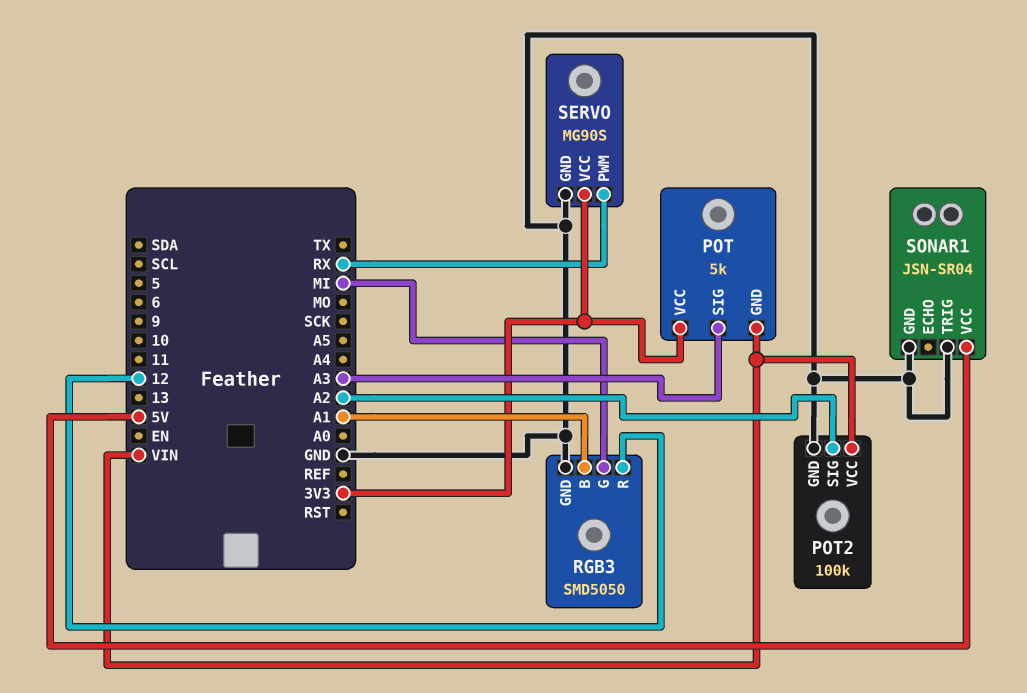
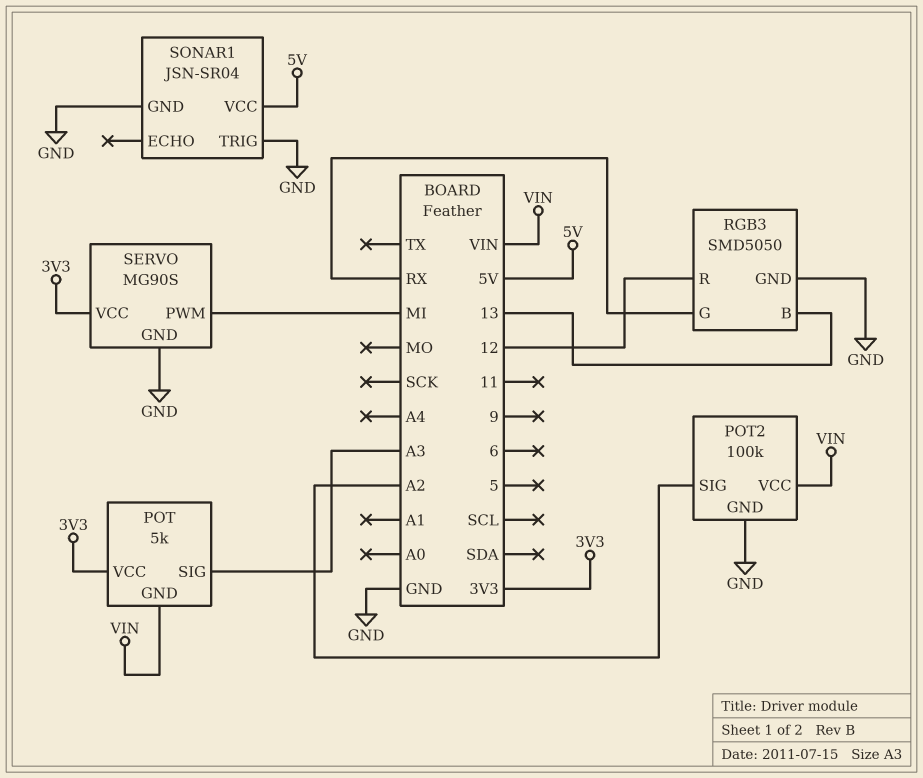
RGB3 pin B: A1 -> 13
RGB3 pin G: MI -> RX
SERVO pin PWM: RX -> MI

